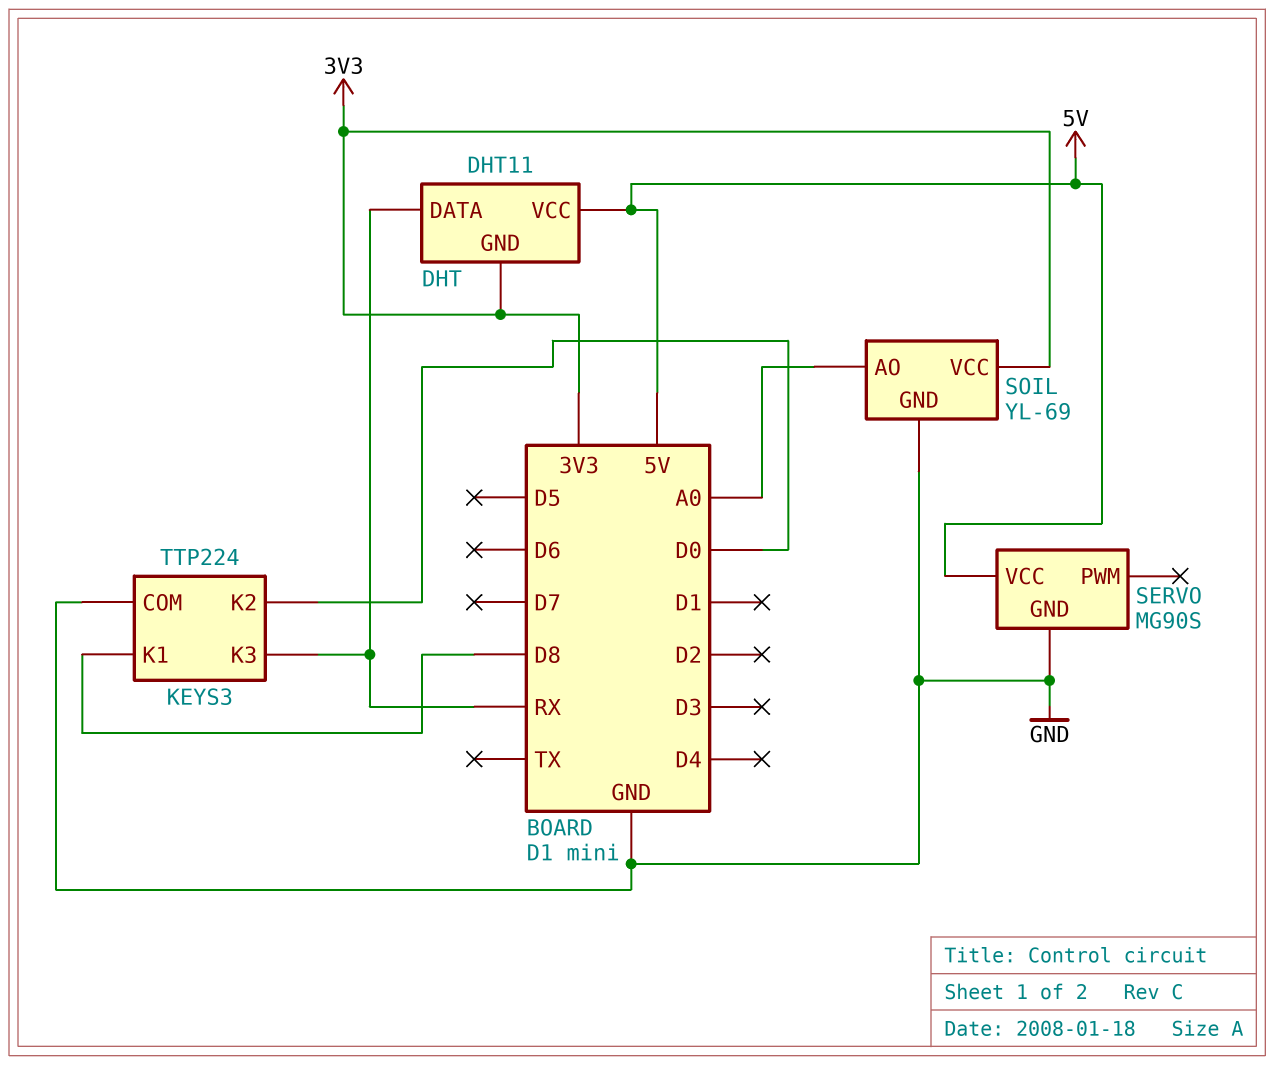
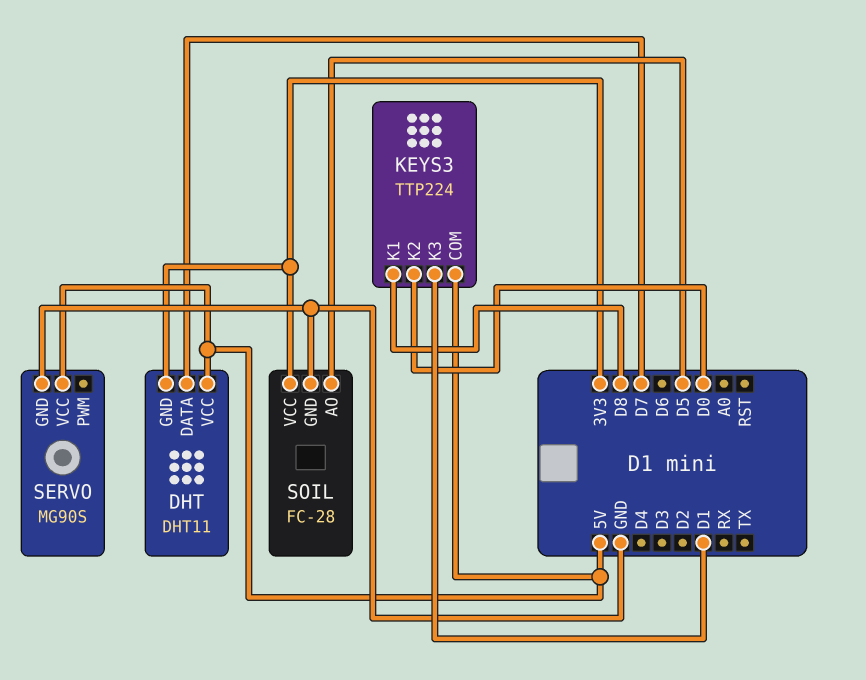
DHT pin DATA: RX -> D7
KEYS3 pin COM: GND -> 5V
KEYS3 pin K3: RX -> D1
SOIL: YL-69 -> FC-28
SOIL pin AO: A0 -> D5

